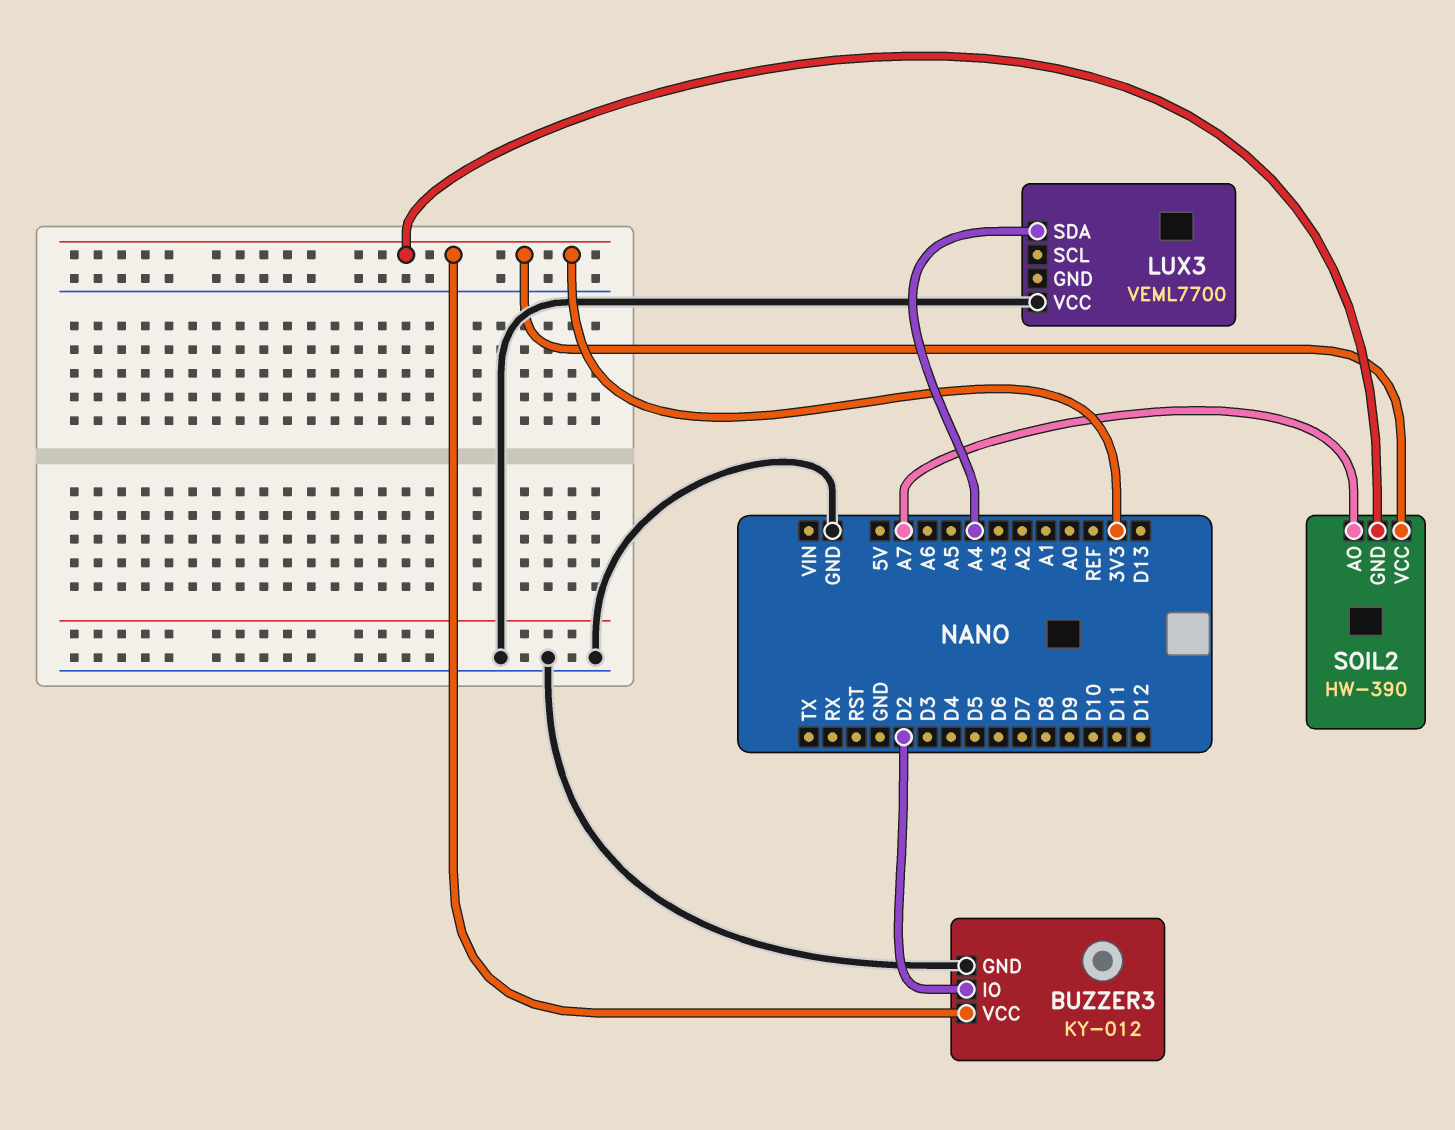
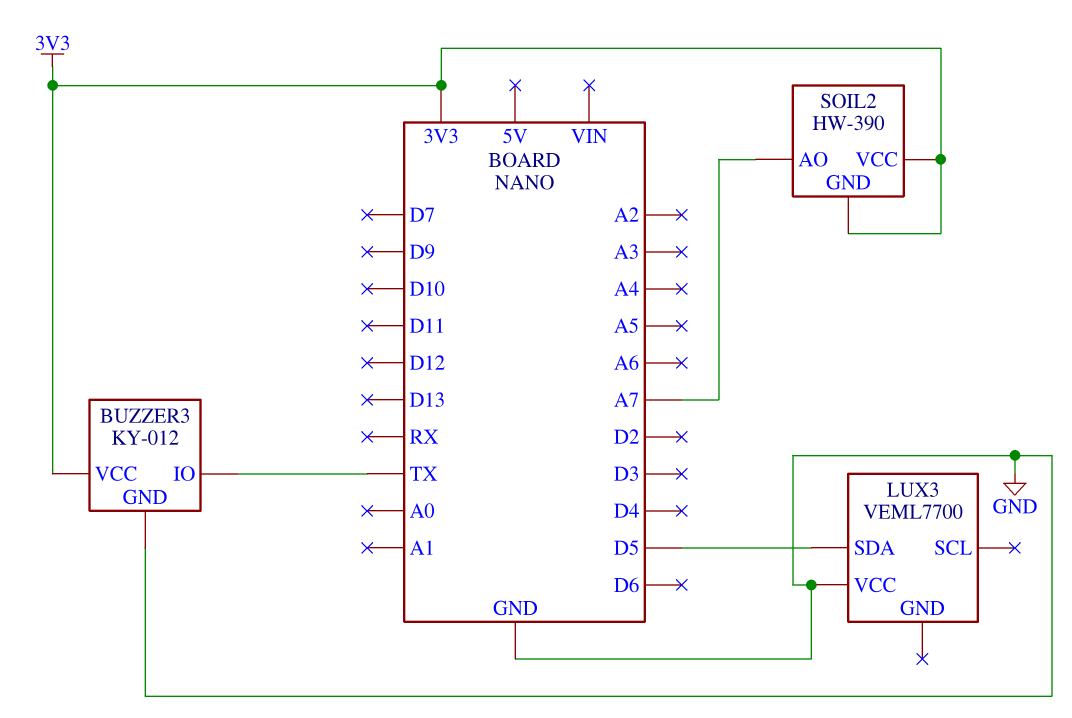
BUZZER3 pin IO: D2 -> TX
LUX3 pin SDA: A4 -> D5

